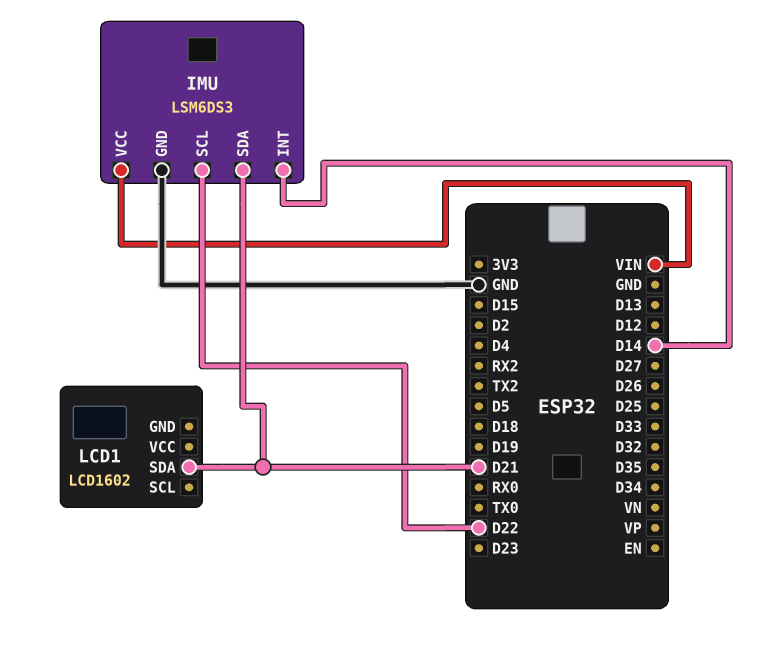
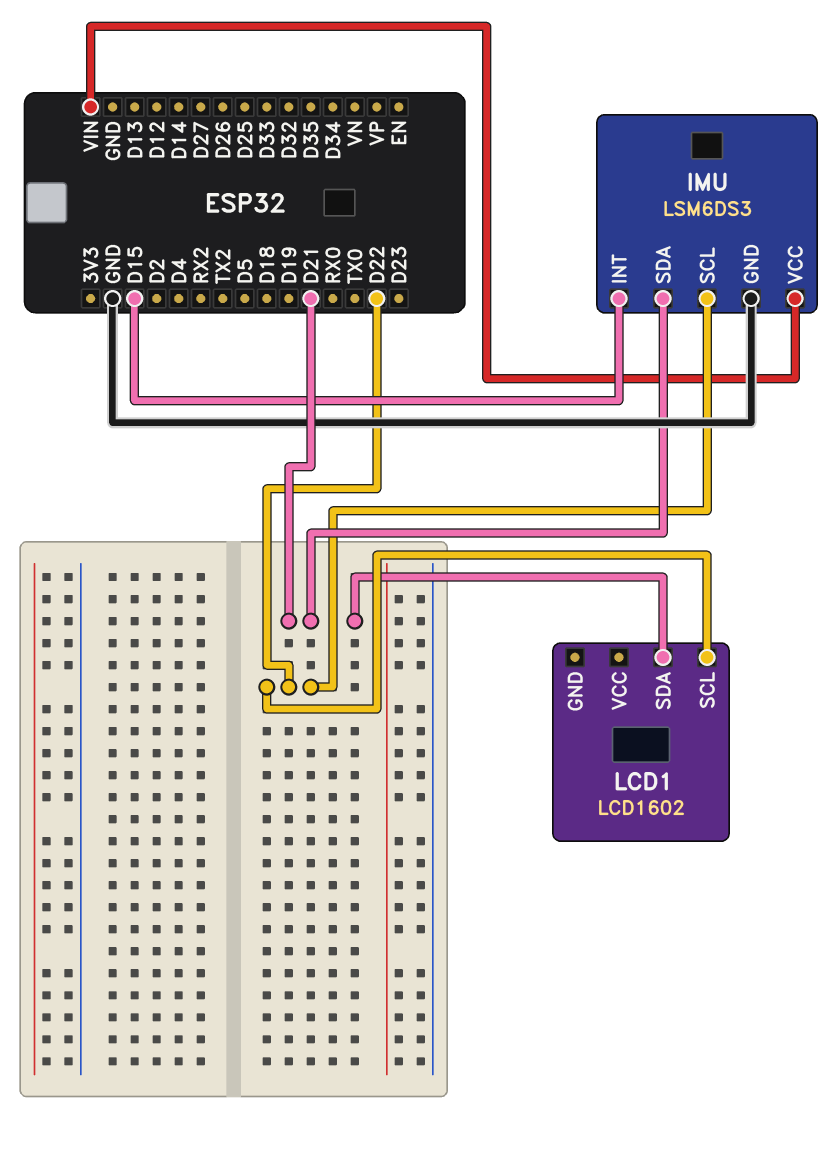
IMU pin INT: D14 -> D15
LCD1 pin SCL: none -> D22

